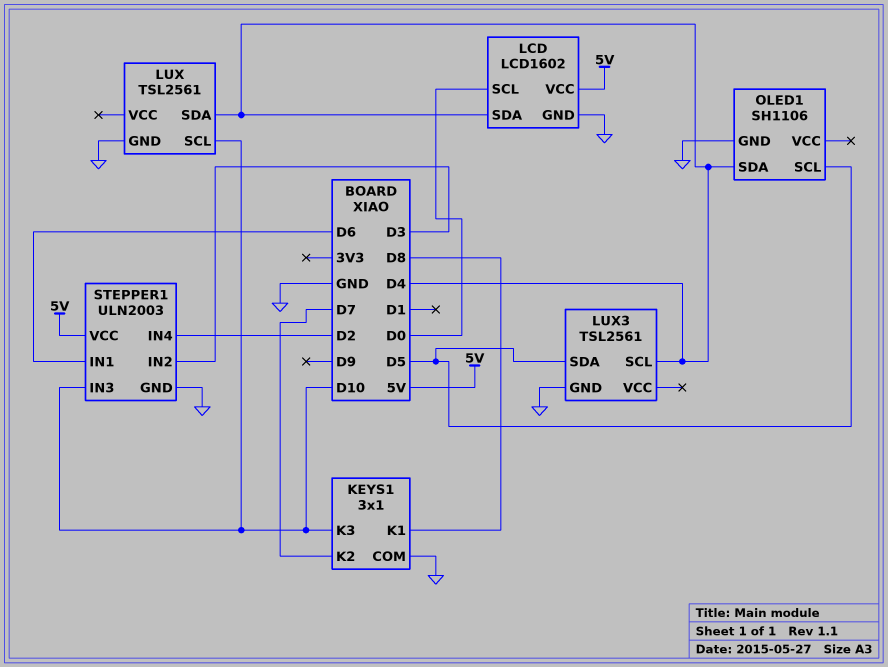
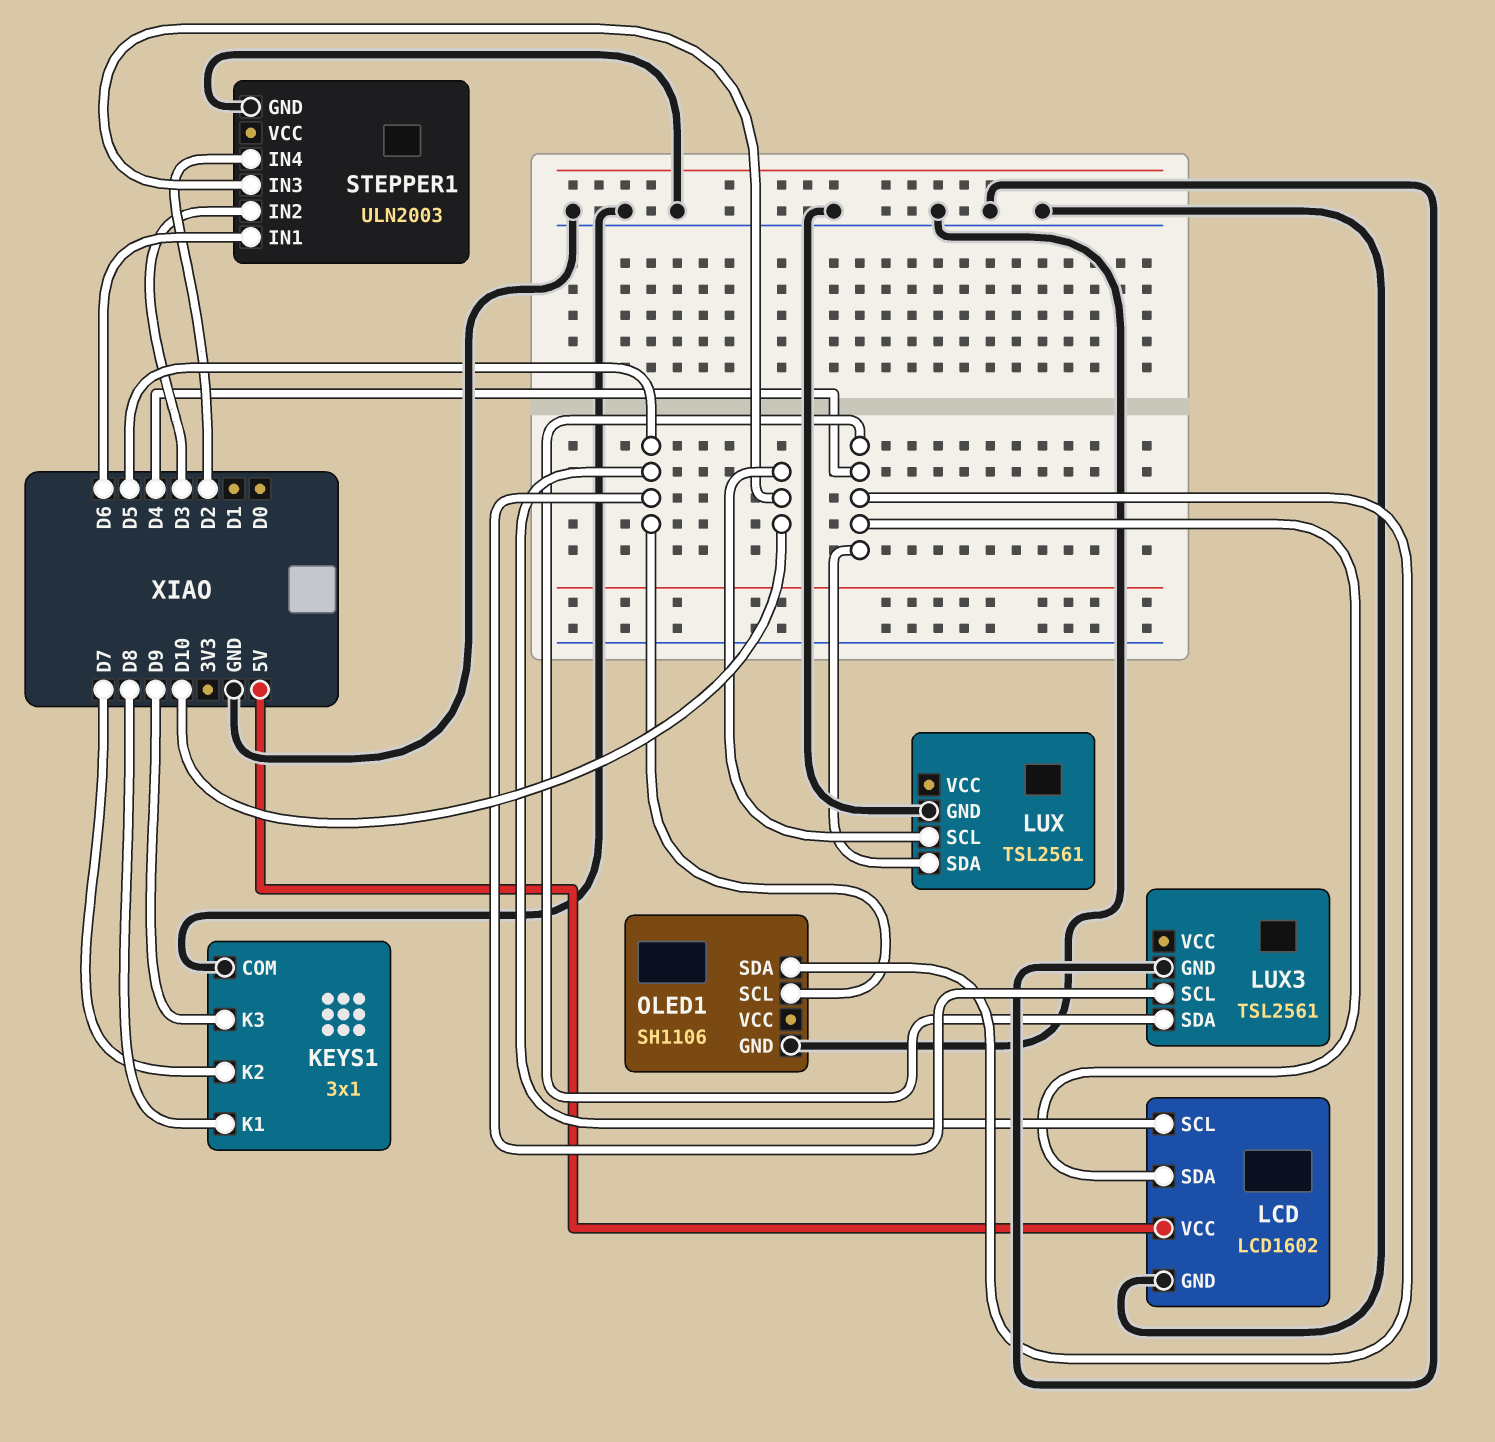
KEYS1 pin K3: D10 -> D9
LCD pin SCL: D0 -> D5
LUX3 pin SCL: D4 -> D5
LUX3 pin SDA: D5 -> D4
STEPPER1 pin VCC: 5V -> none

